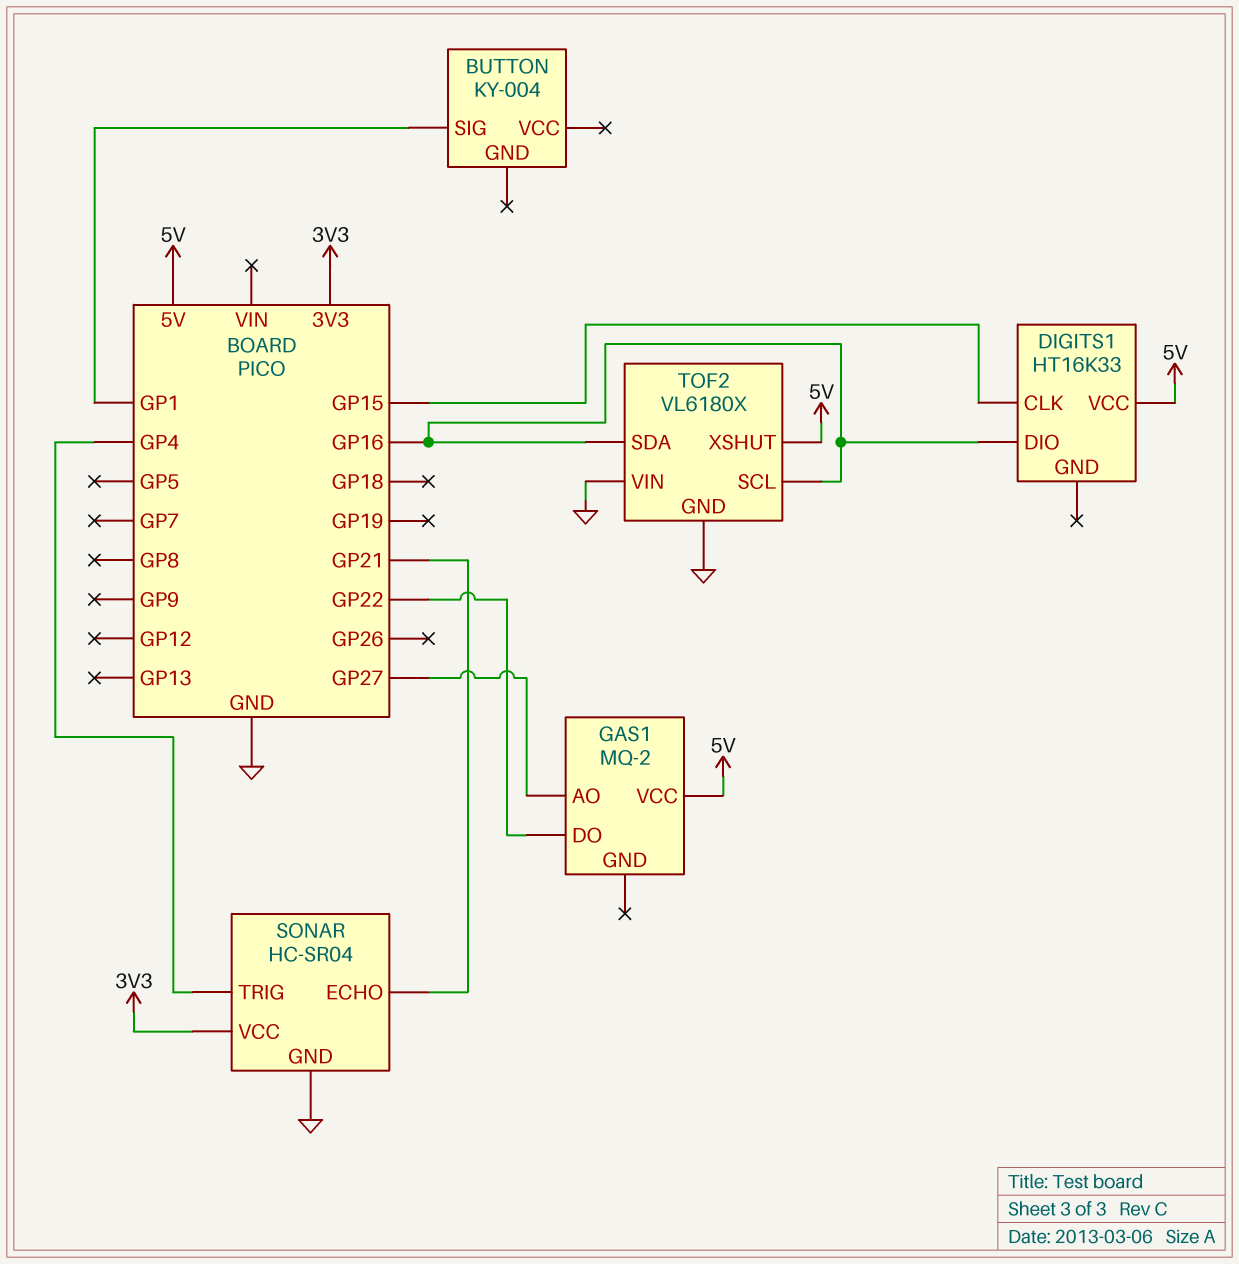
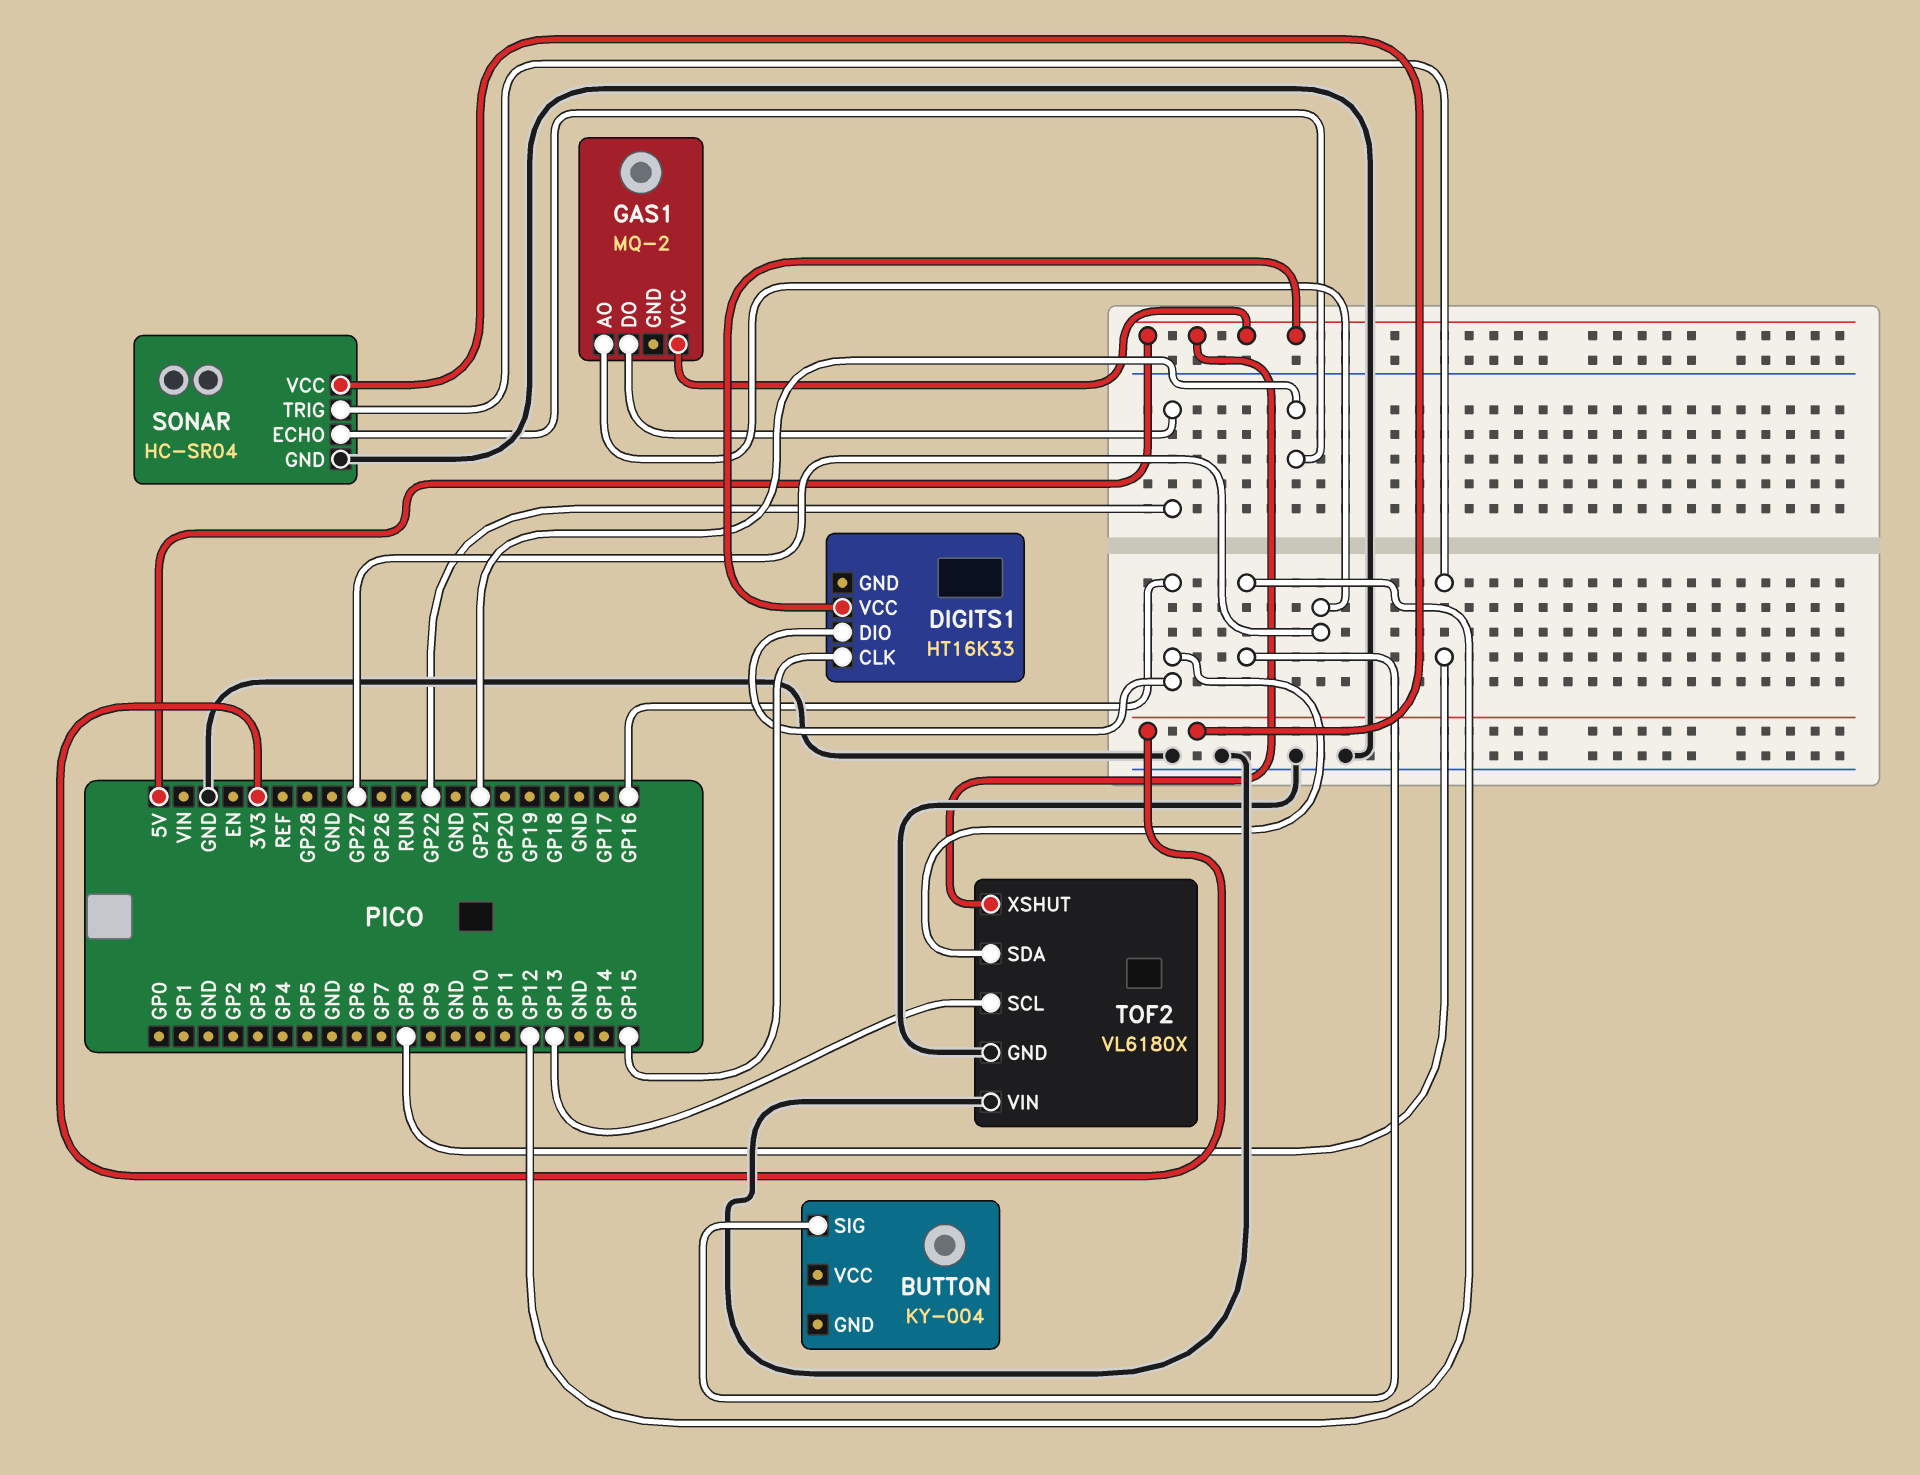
BUTTON pin SIG: GP1 -> GP12
SONAR pin TRIG: GP4 -> GP8
TOF2 pin SCL: GP16 -> GP13

